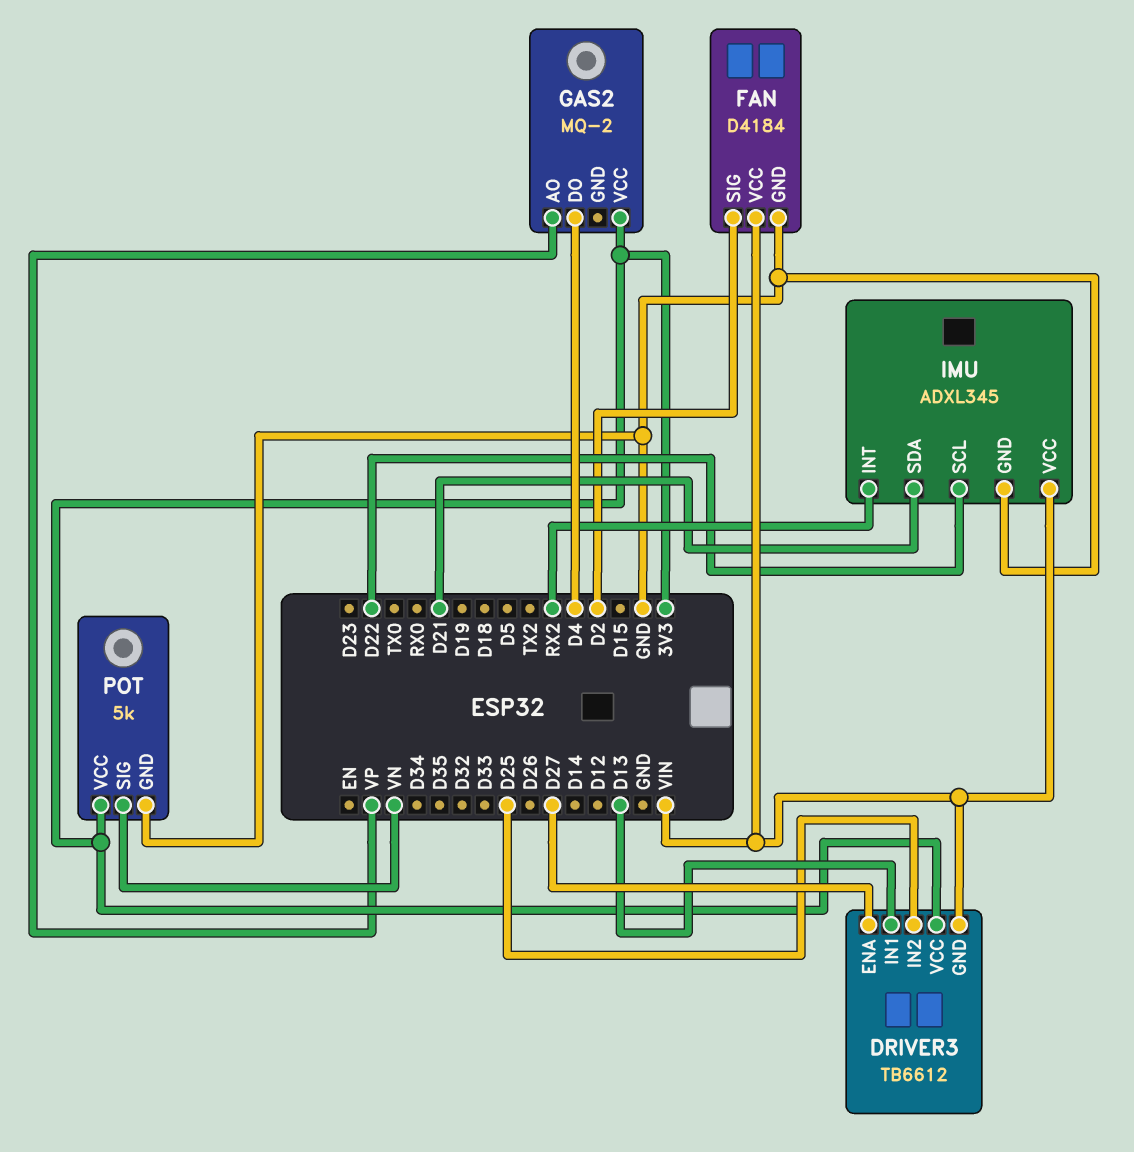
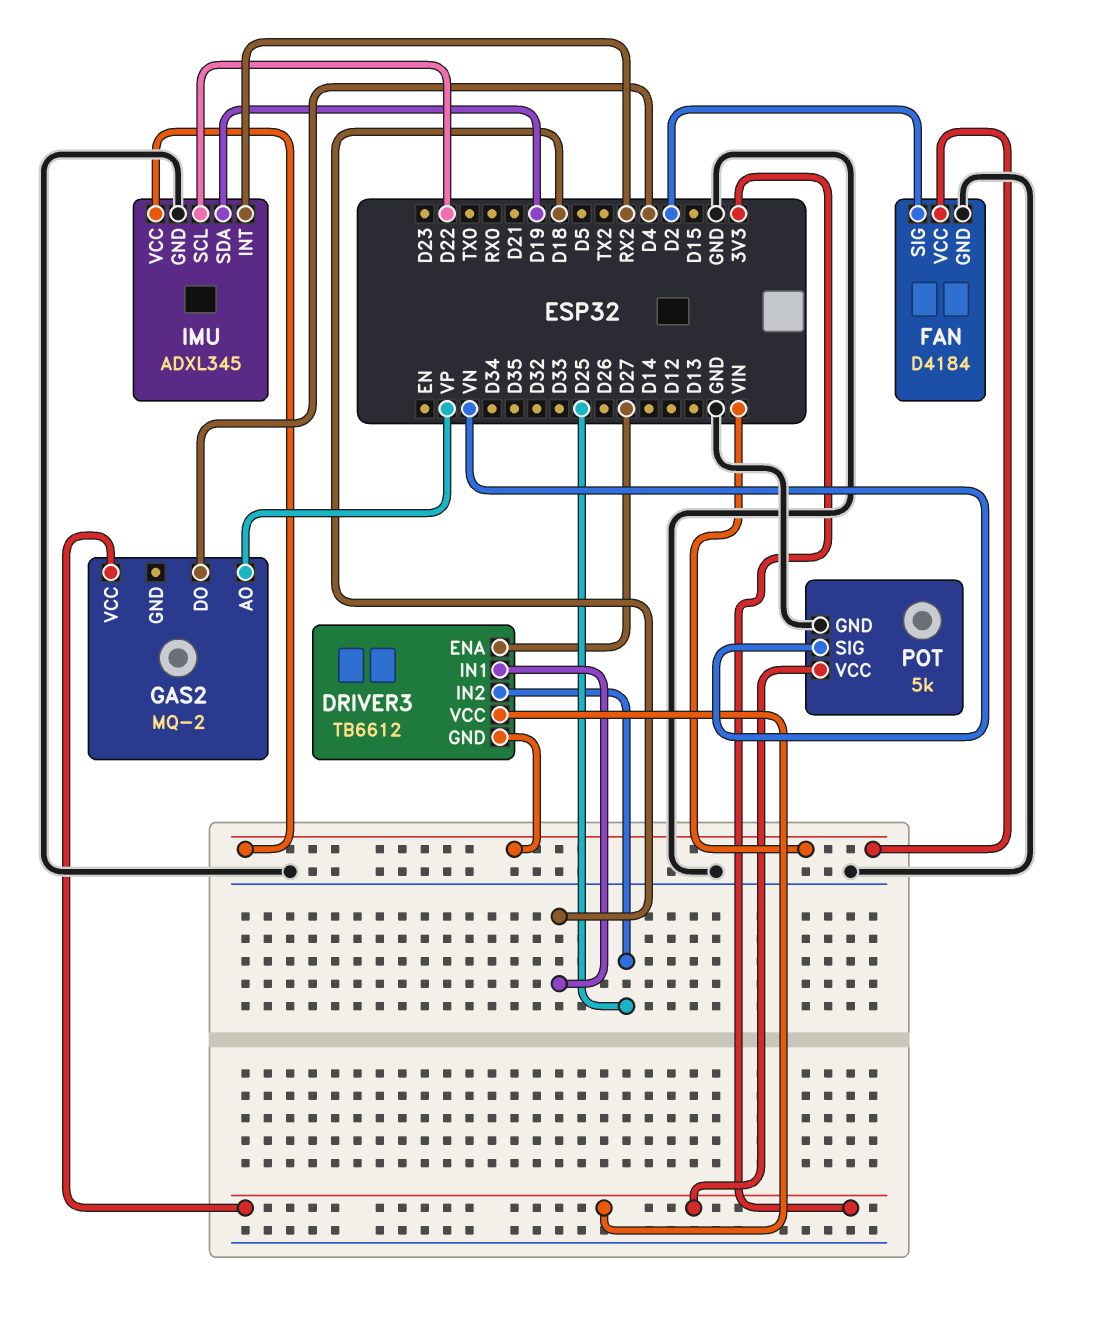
DRIVER3 pin IN1: D13 -> D18
IMU pin SDA: D21 -> D19

